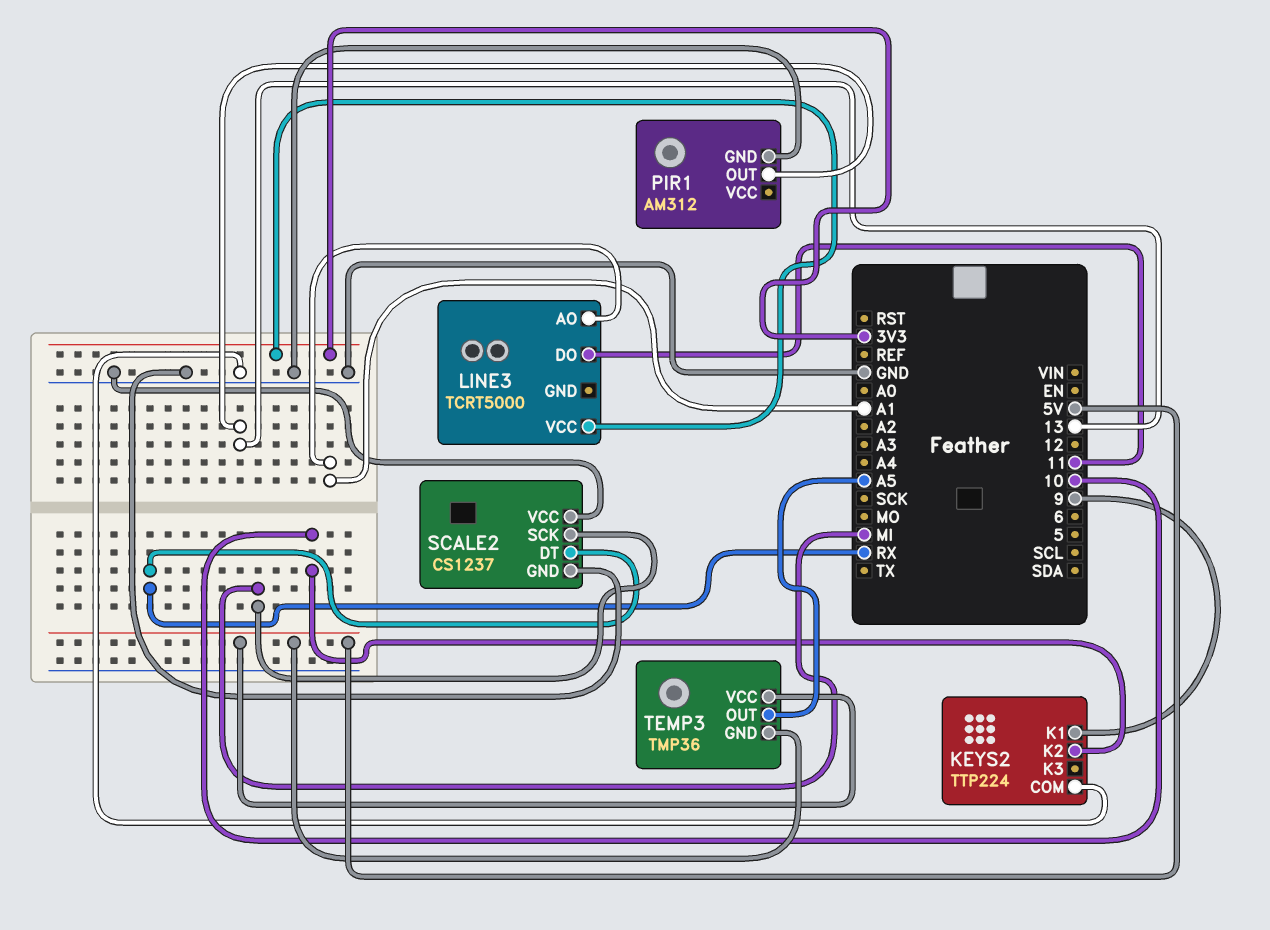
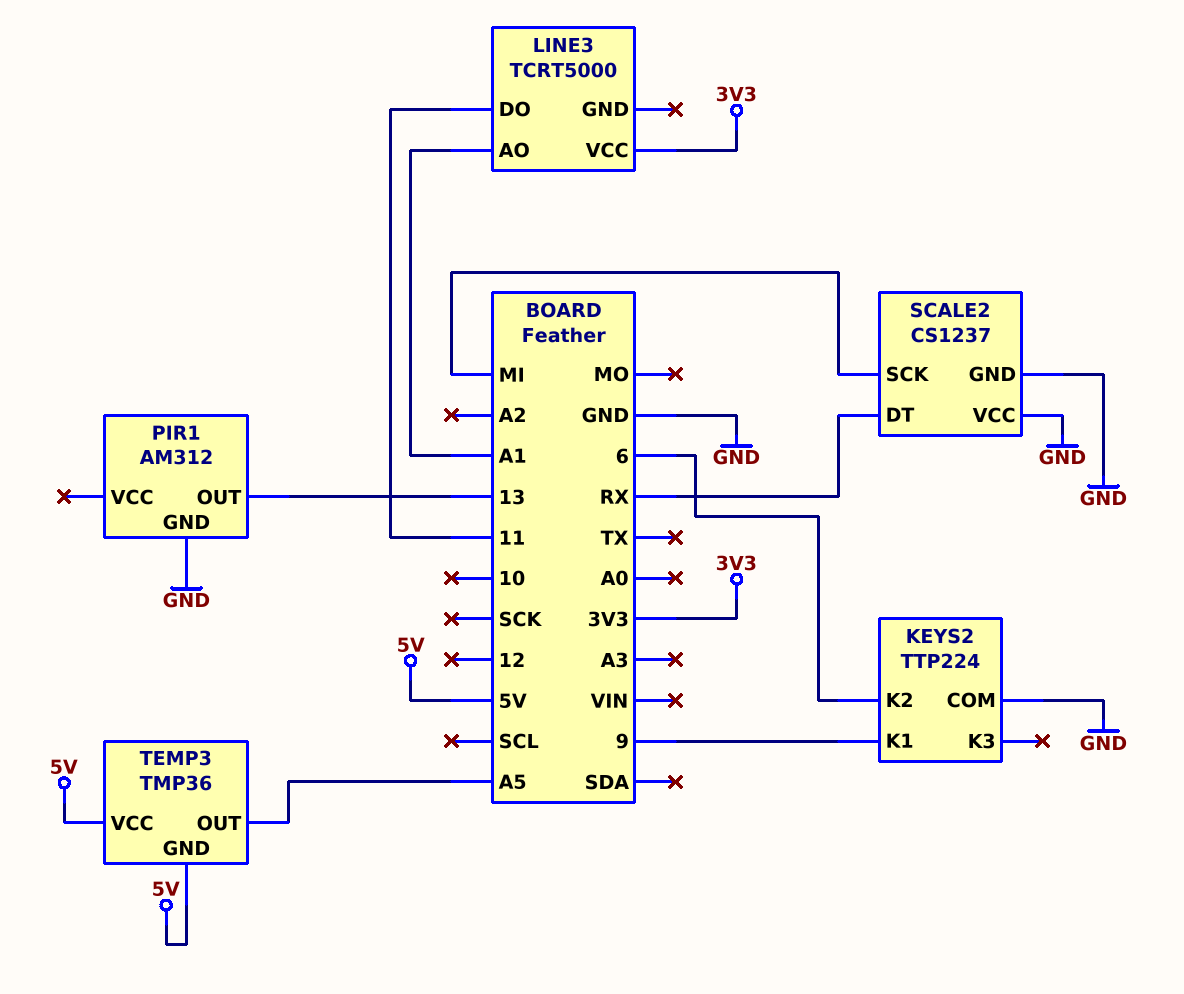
KEYS2 pin K2: 10 -> 6

